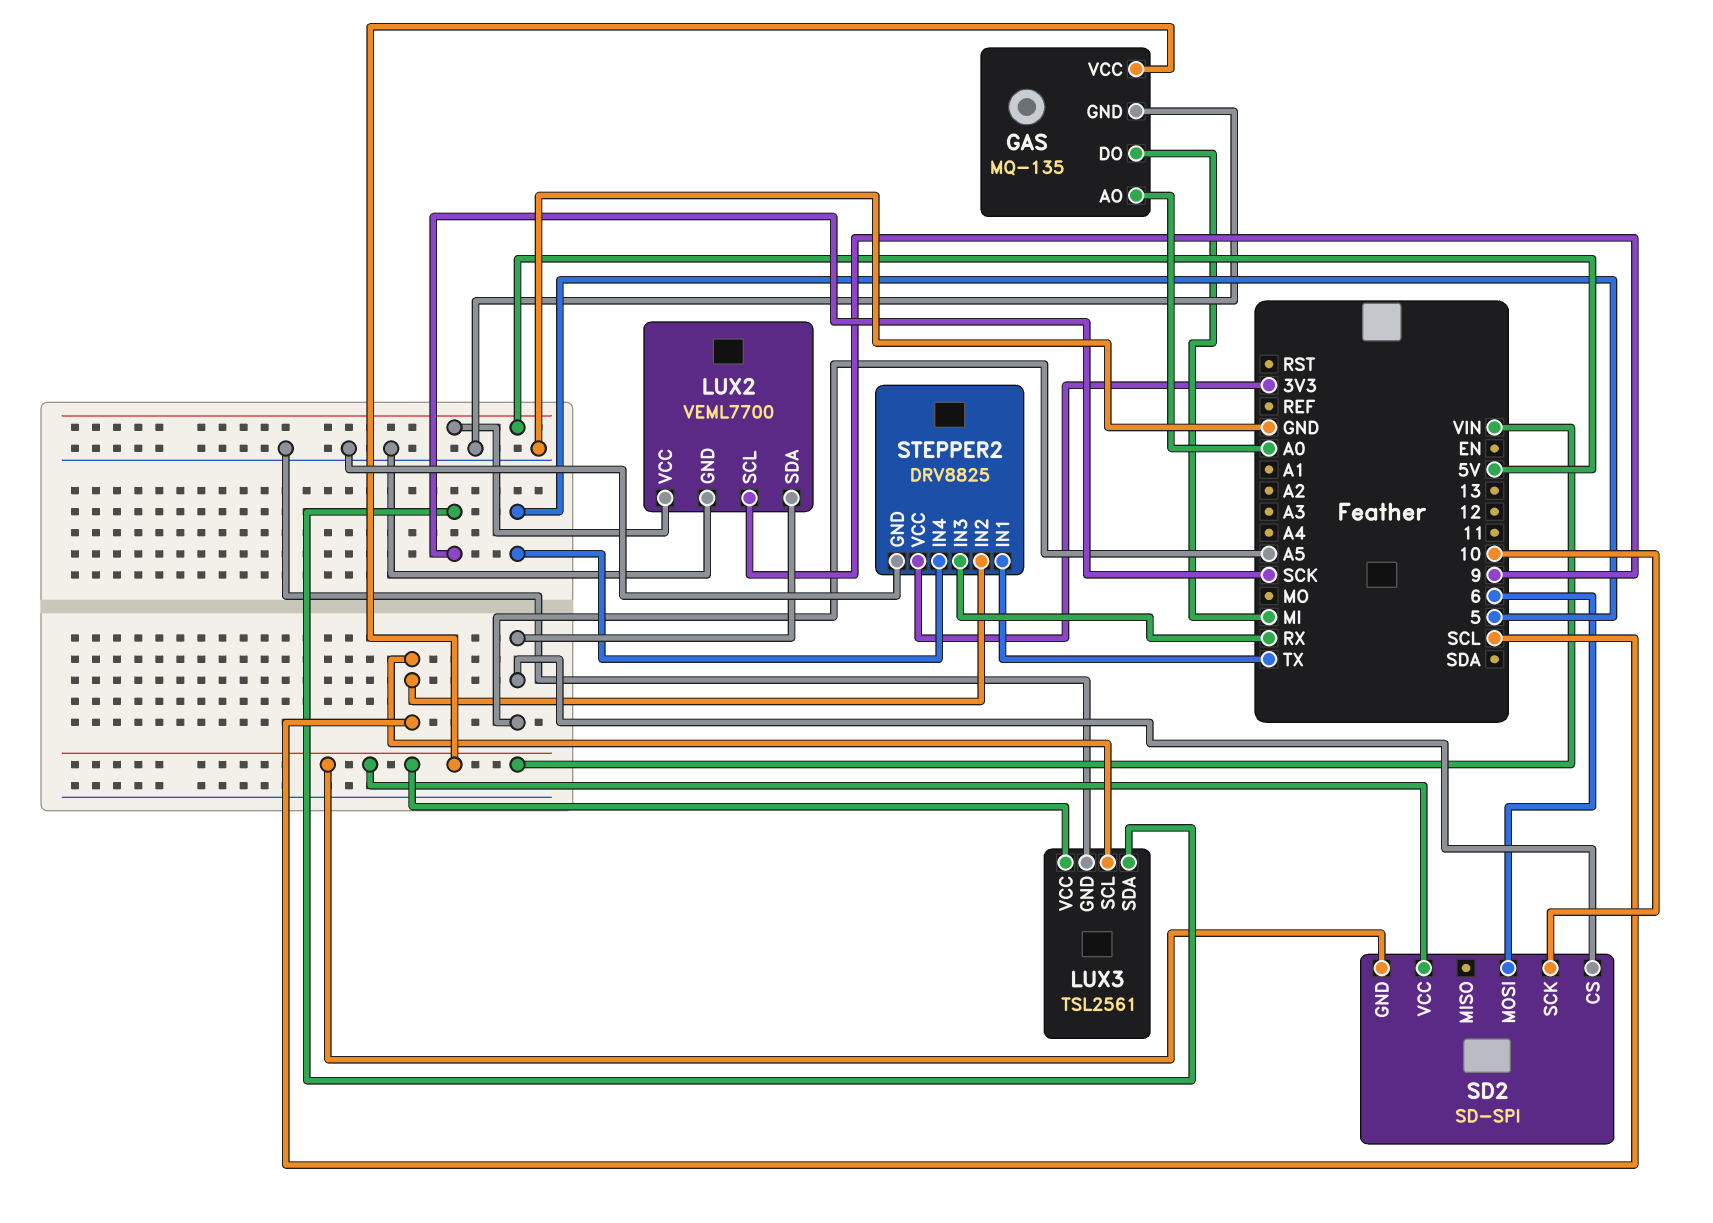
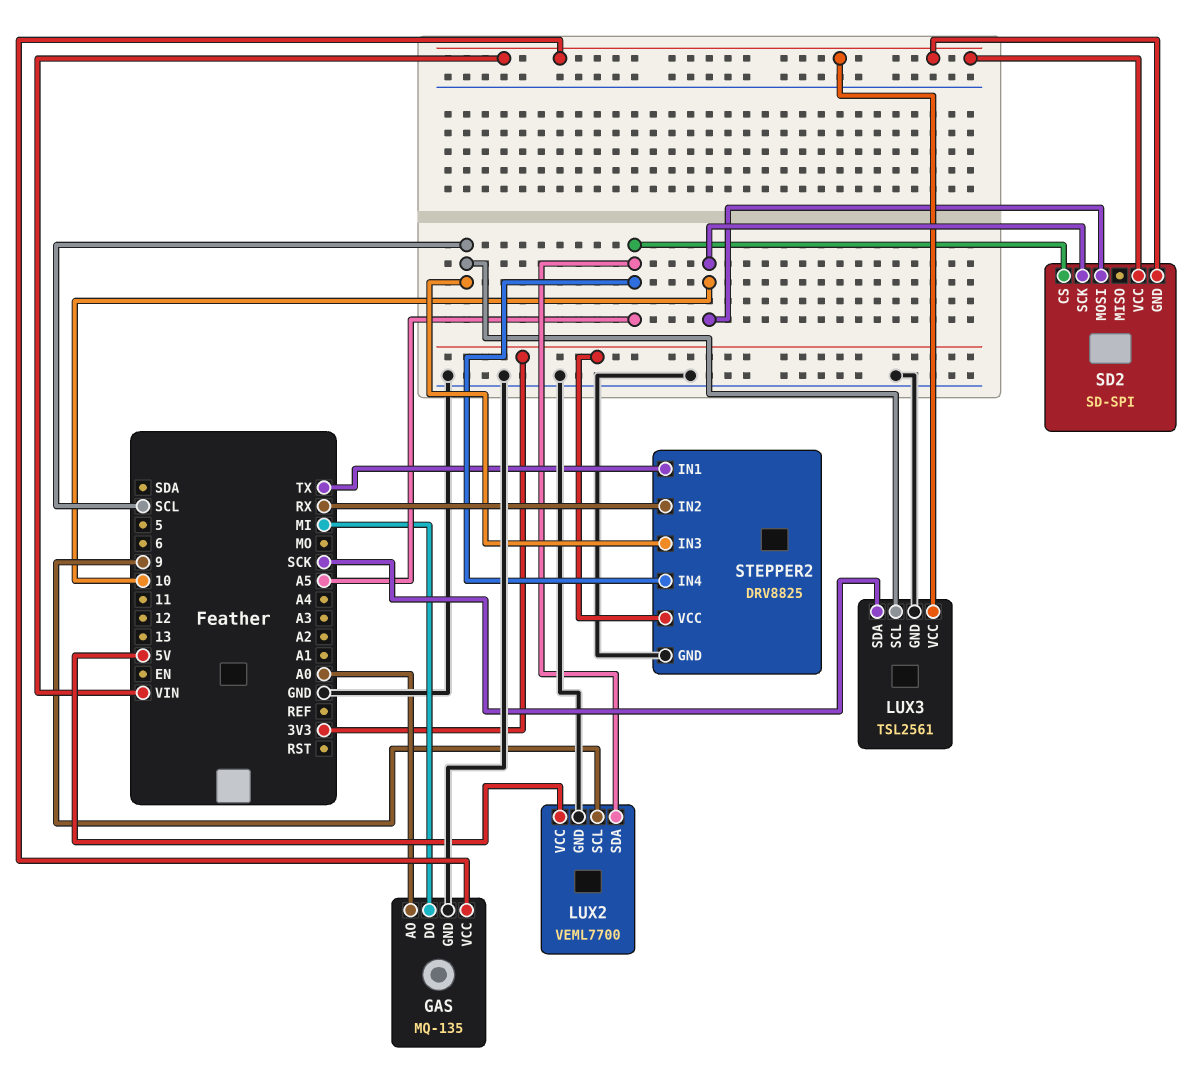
SD2 pin MOSI: 6 -> 10
STEPPER2 pin IN2: SCL -> RX
STEPPER2 pin IN3: RX -> SCL
STEPPER2 pin IN4: 5 -> A5

